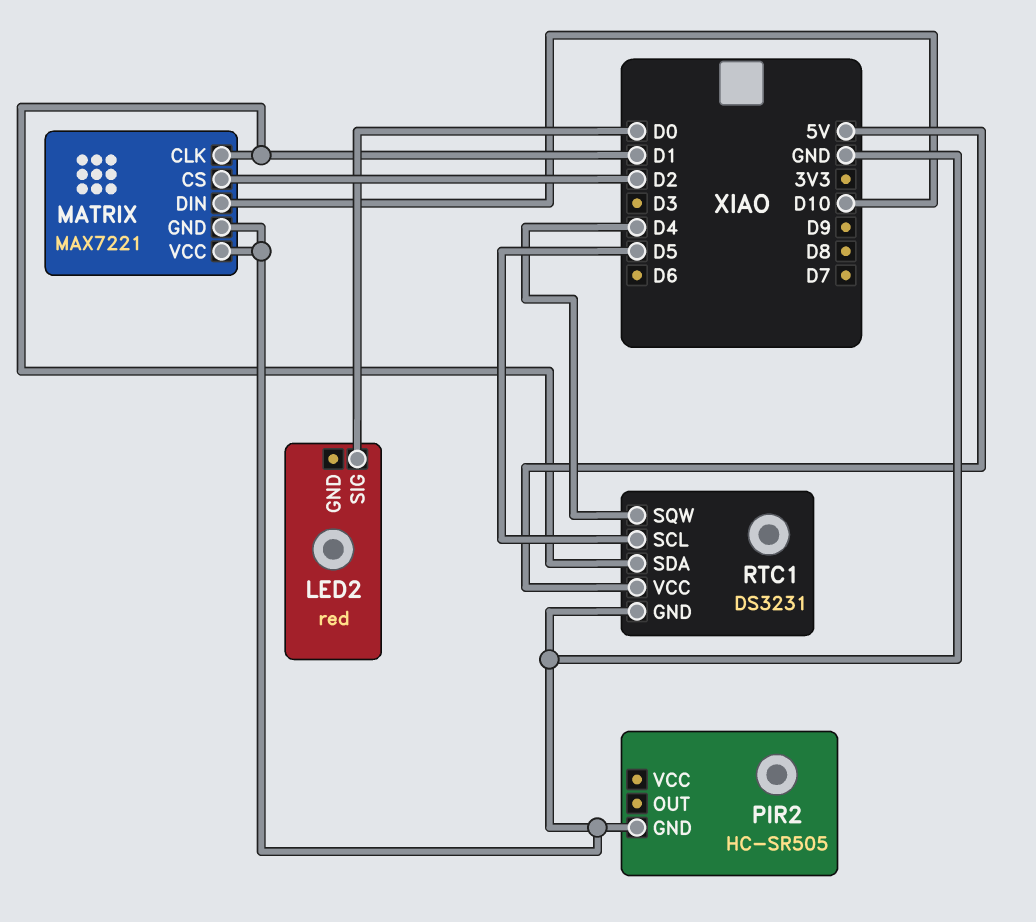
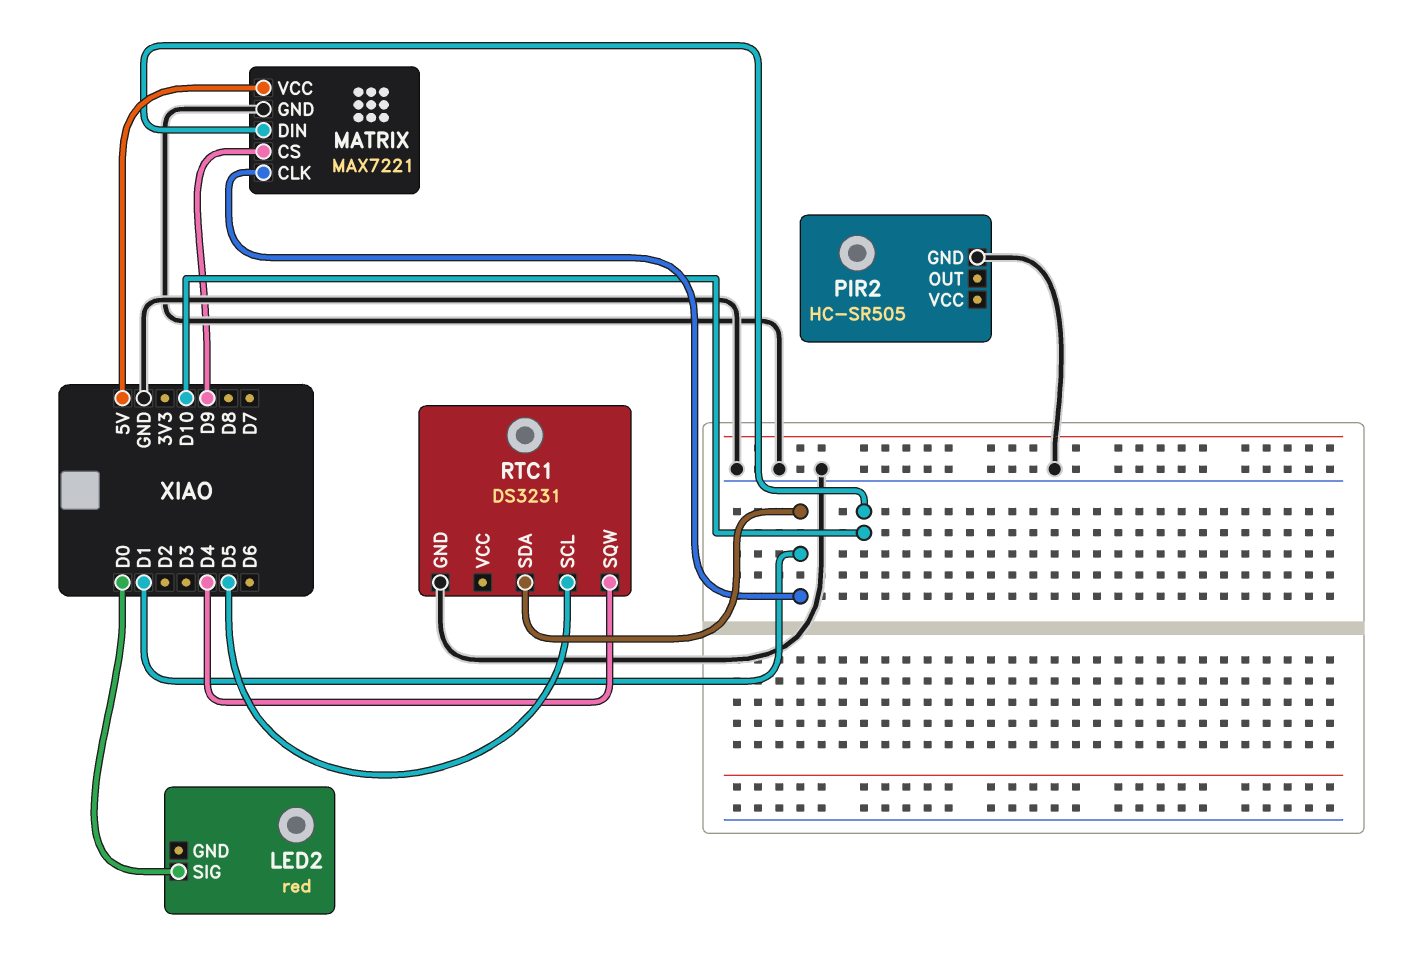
MATRIX pin CS: D2 -> D9
MATRIX pin VCC: GND -> 5V
RTC1 pin VCC: 5V -> none

